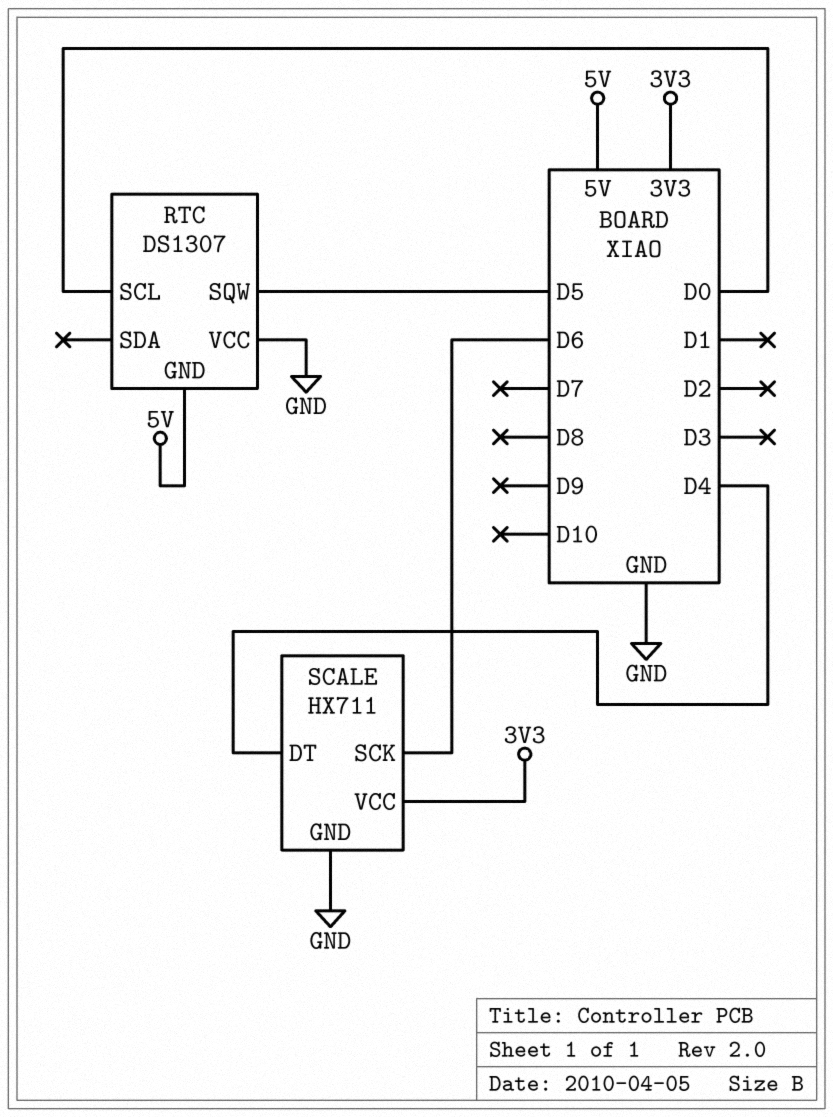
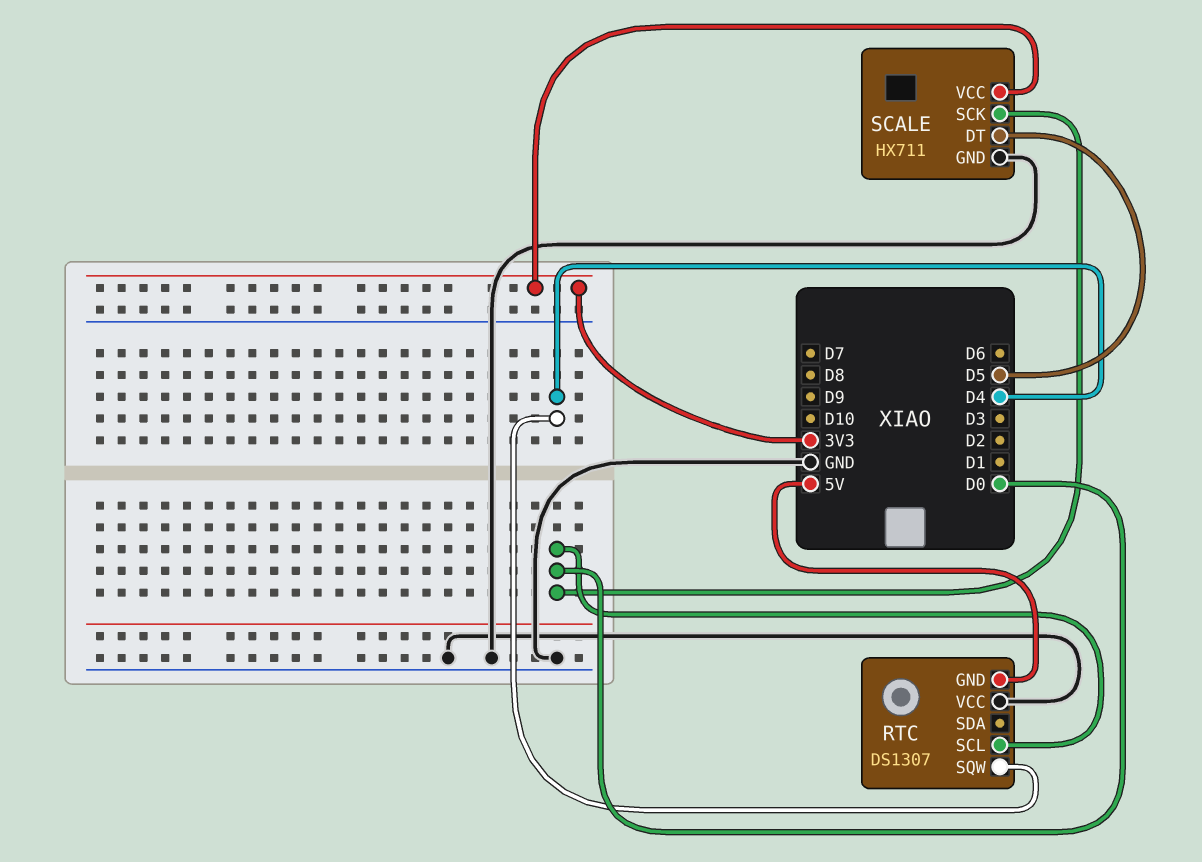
RTC pin SQW: D5 -> D4
SCALE pin DT: D4 -> D5
SCALE pin SCK: D6 -> D0

